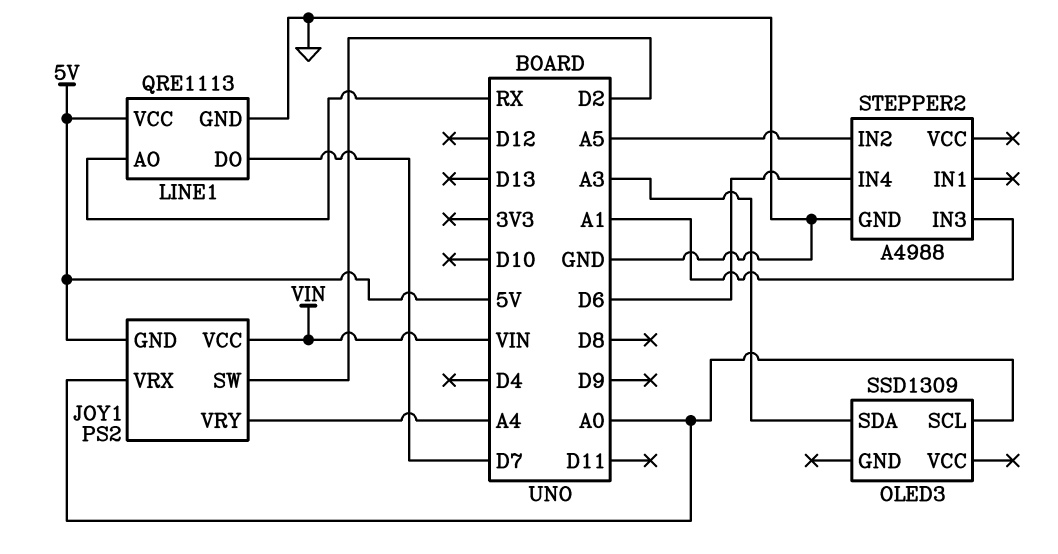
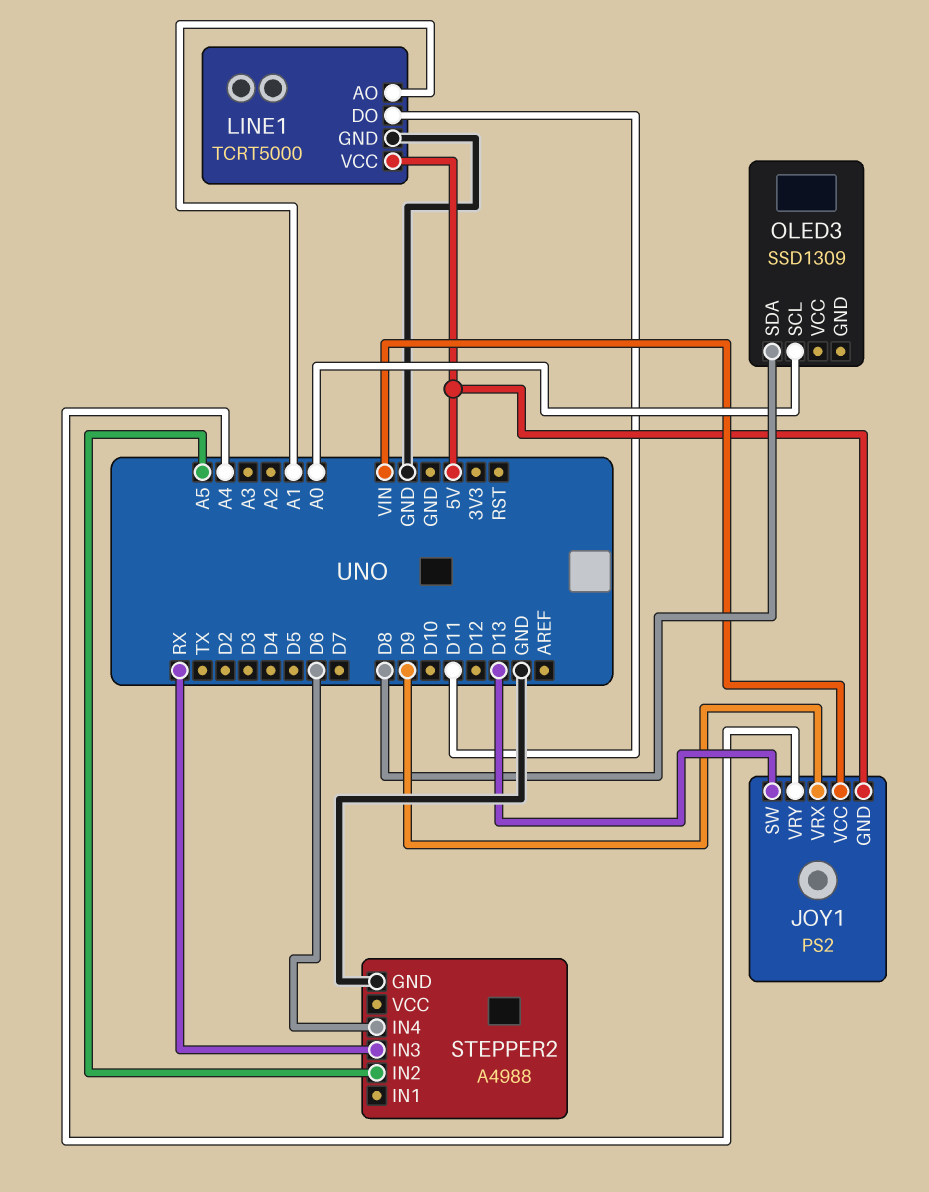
JOY1 pin SW: D2 -> D13
JOY1 pin VRX: A0 -> D9
LINE1: QRE1113 -> TCRT5000
LINE1 pin AO: RX -> A1
LINE1 pin DO: D7 -> D11
OLED3 pin SDA: A3 -> D8
STEPPER2 pin IN3: A1 -> RX

